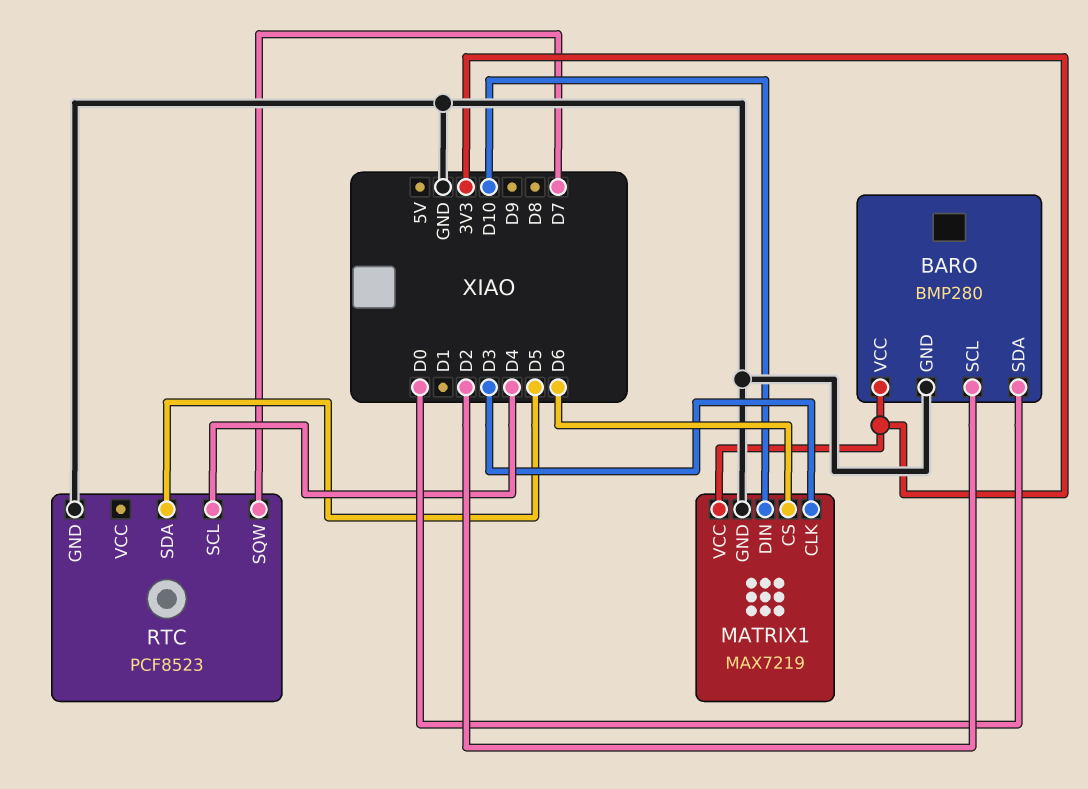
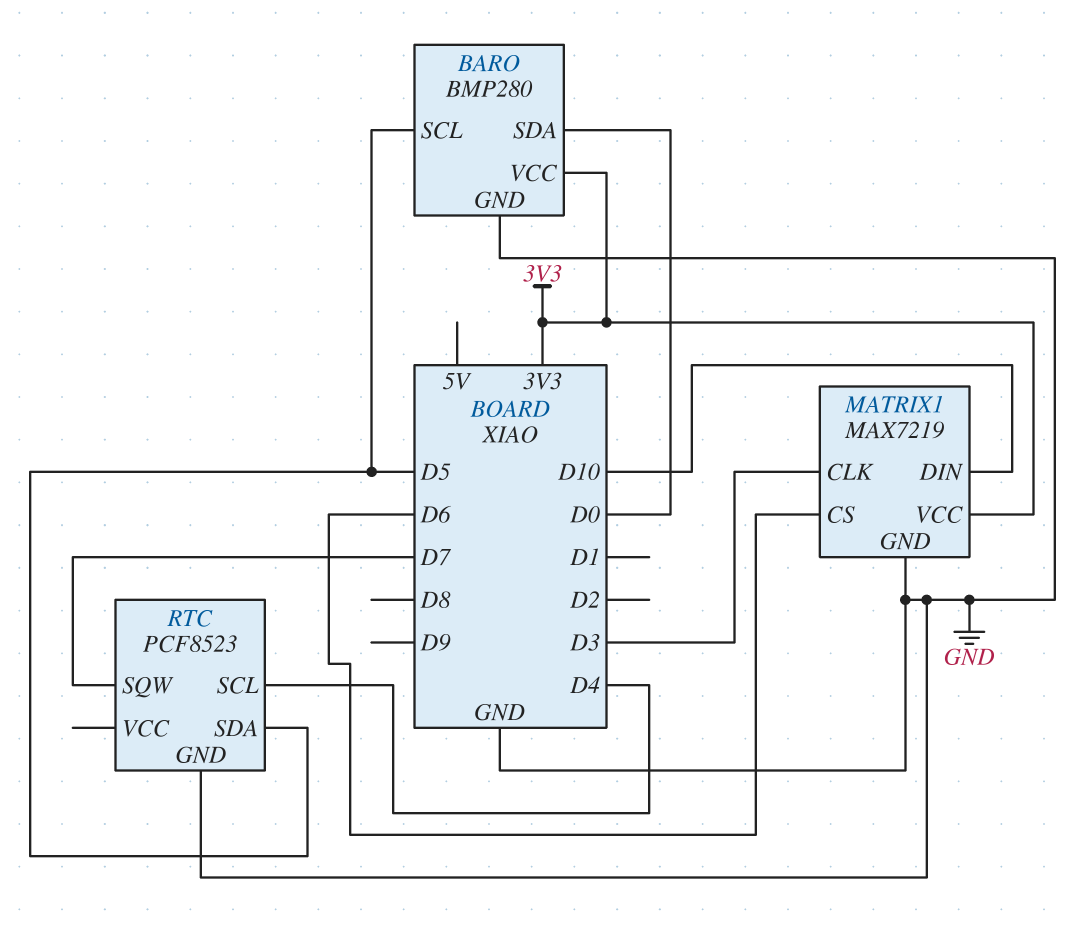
BARO pin SCL: D2 -> D5

